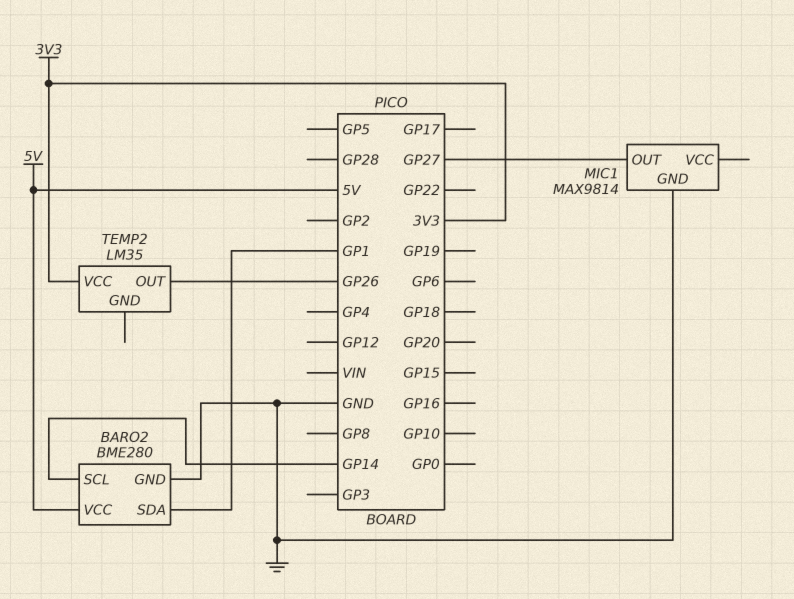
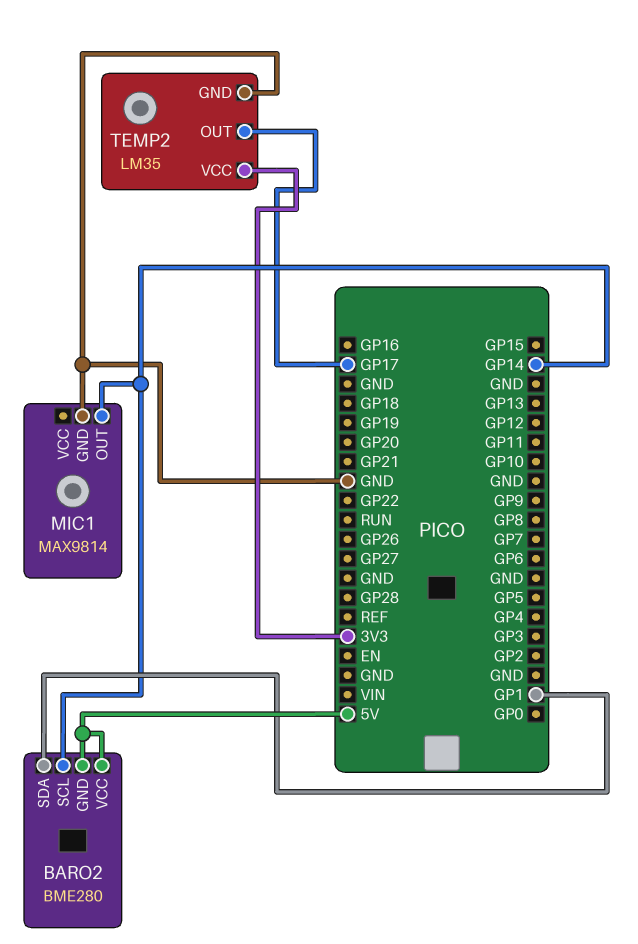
BARO2 pin GND: GND -> 5V
MIC1 pin OUT: GP27 -> GP14
TEMP2 pin GND: none -> GND
TEMP2 pin OUT: GP26 -> GP17

